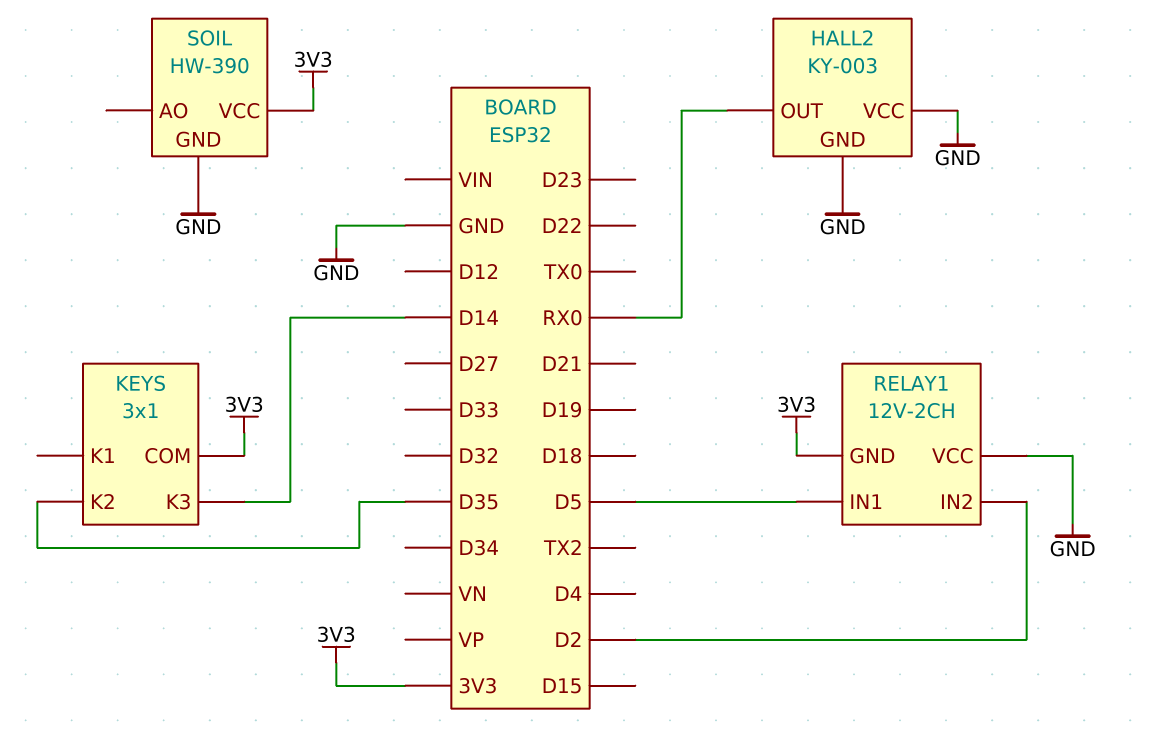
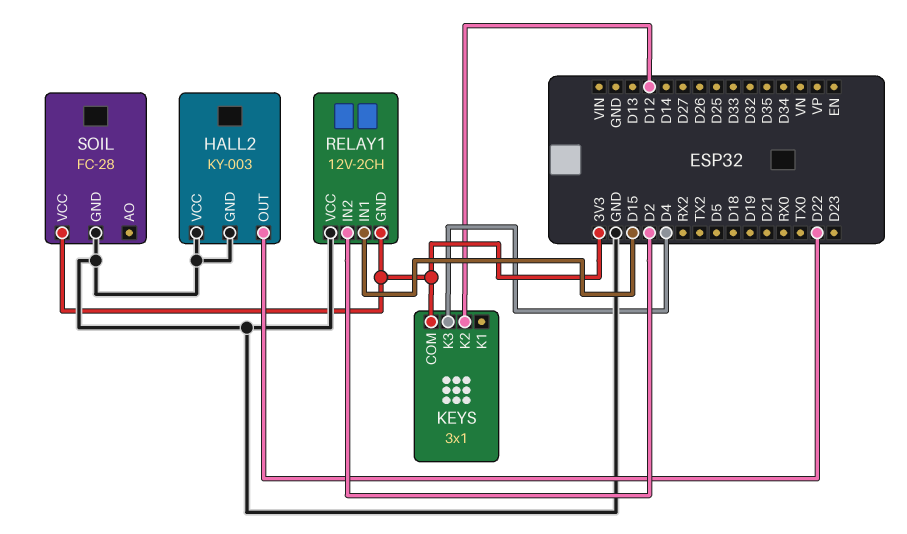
HALL2 pin OUT: RX0 -> D22
KEYS pin K2: D35 -> D12
KEYS pin K3: D14 -> D4
RELAY1 pin IN1: D5 -> D15
SOIL: HW-390 -> FC-28

